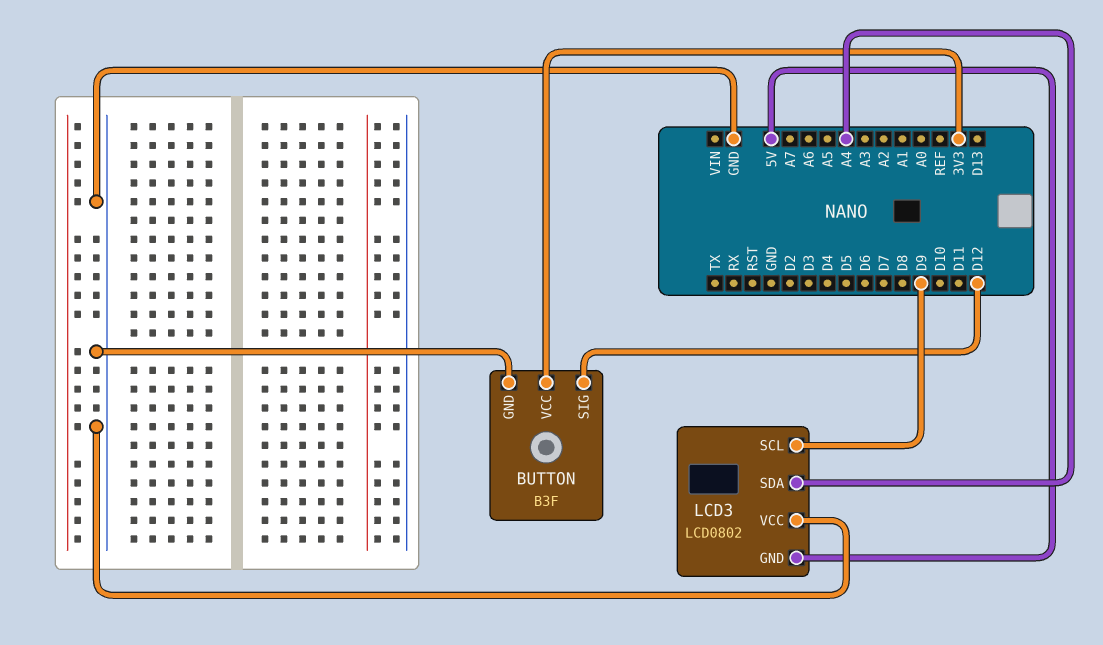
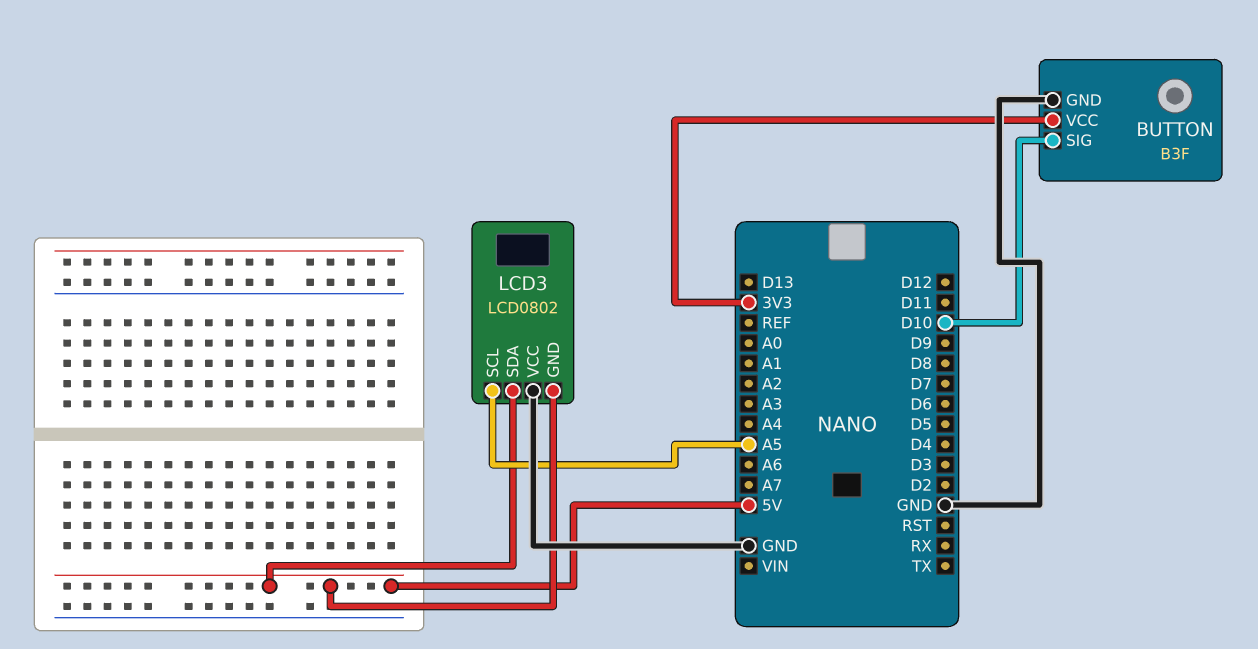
BUTTON pin SIG: D12 -> D10
LCD3 pin SCL: D9 -> A5
LCD3 pin SDA: A4 -> 5V

